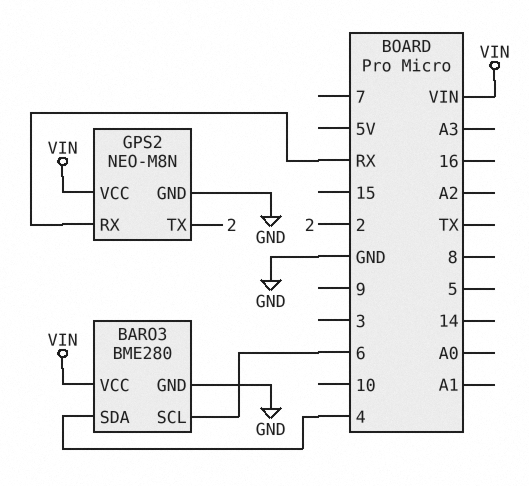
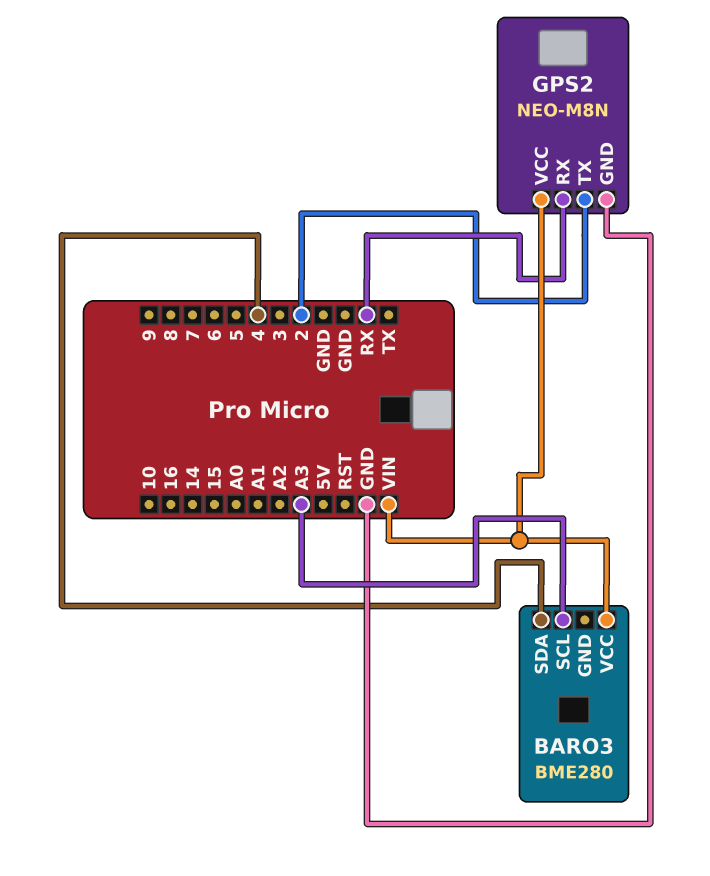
BARO3 pin GND: GND -> none
BARO3 pin SCL: 6 -> A3

